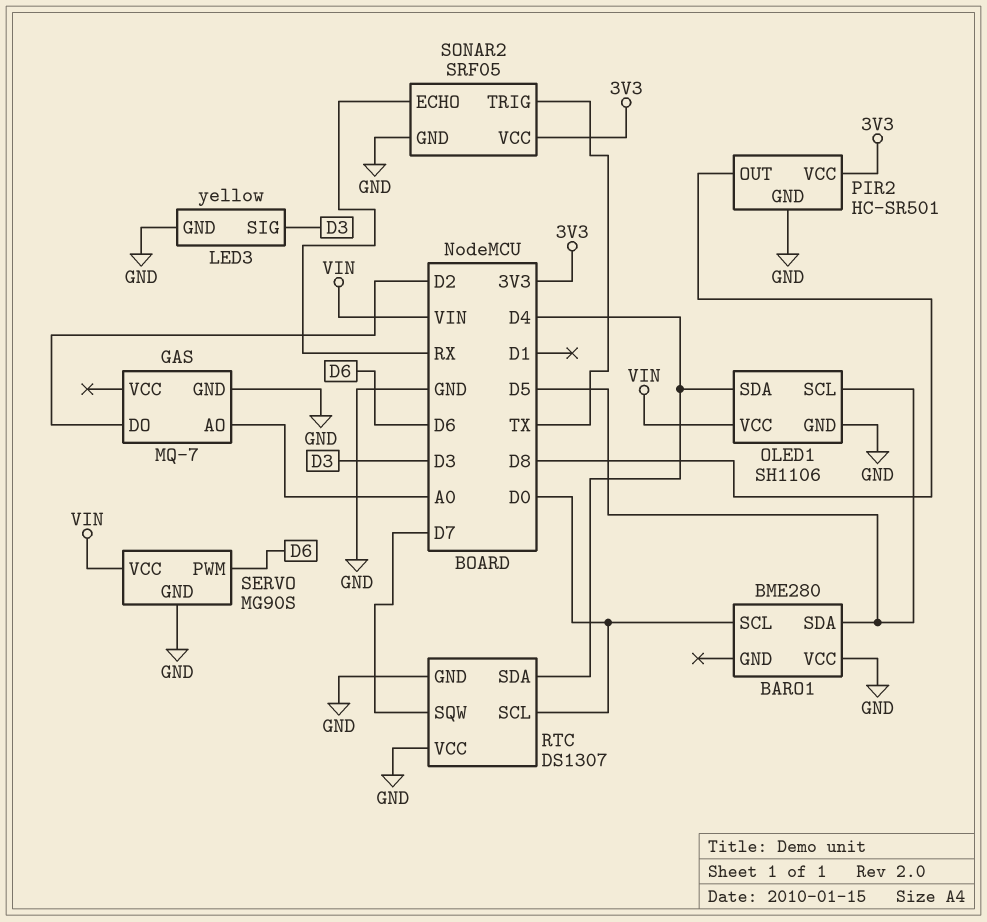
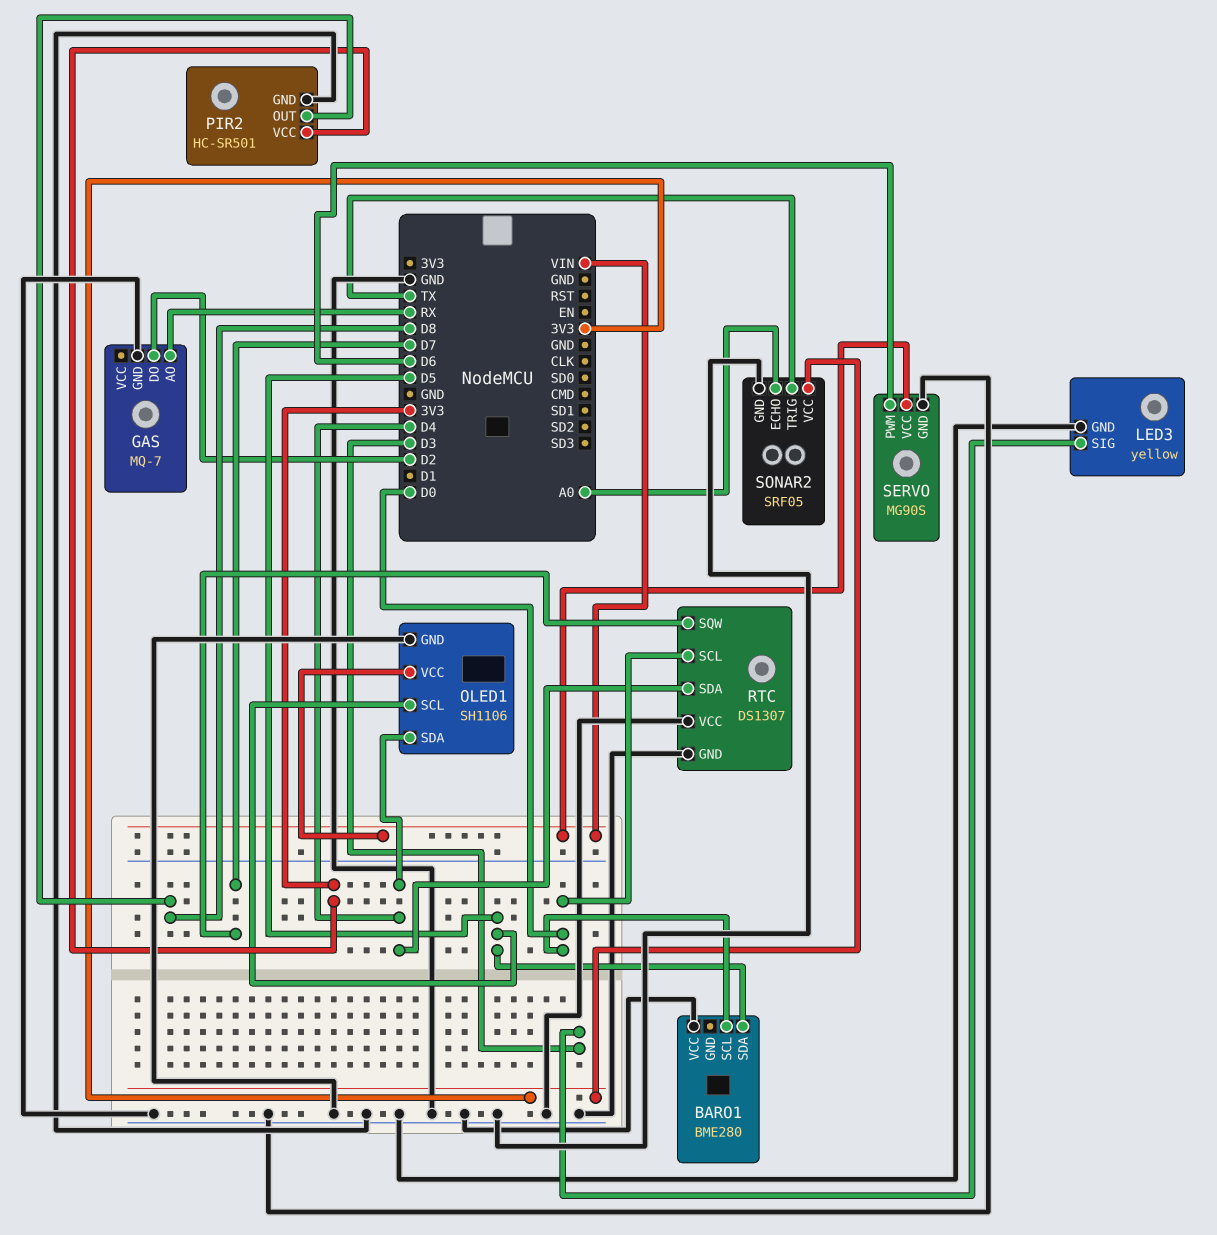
GAS pin AO: A0 -> RX
SONAR2 pin ECHO: RX -> A0

